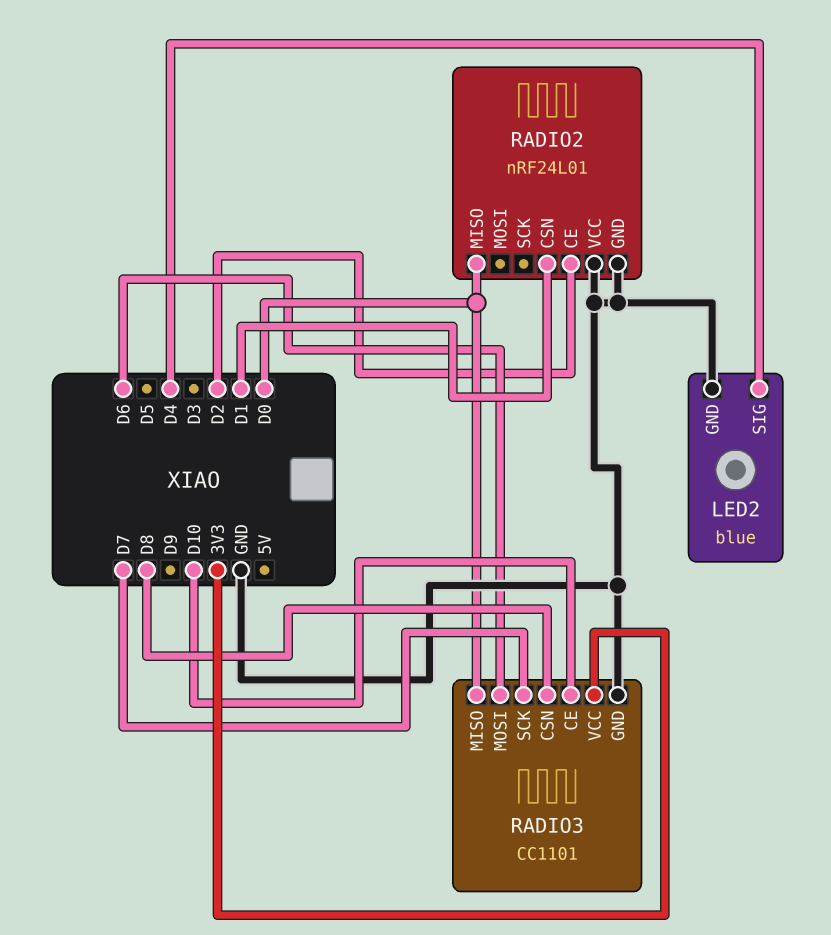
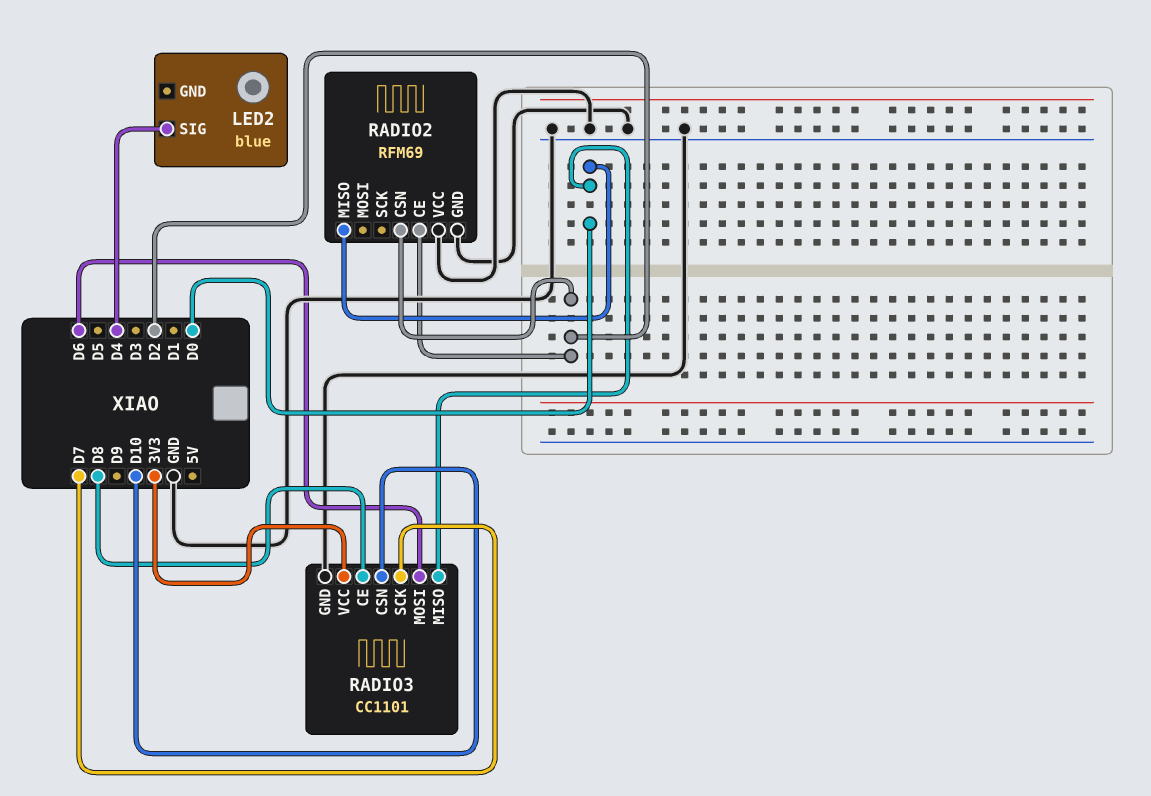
LED2 pin GND: GND -> none
RADIO2: nRF24L01 -> RFM69
RADIO2 pin CSN: D1 -> D2
RADIO3 pin CE: D10 -> D8
RADIO3 pin CSN: D8 -> D10

